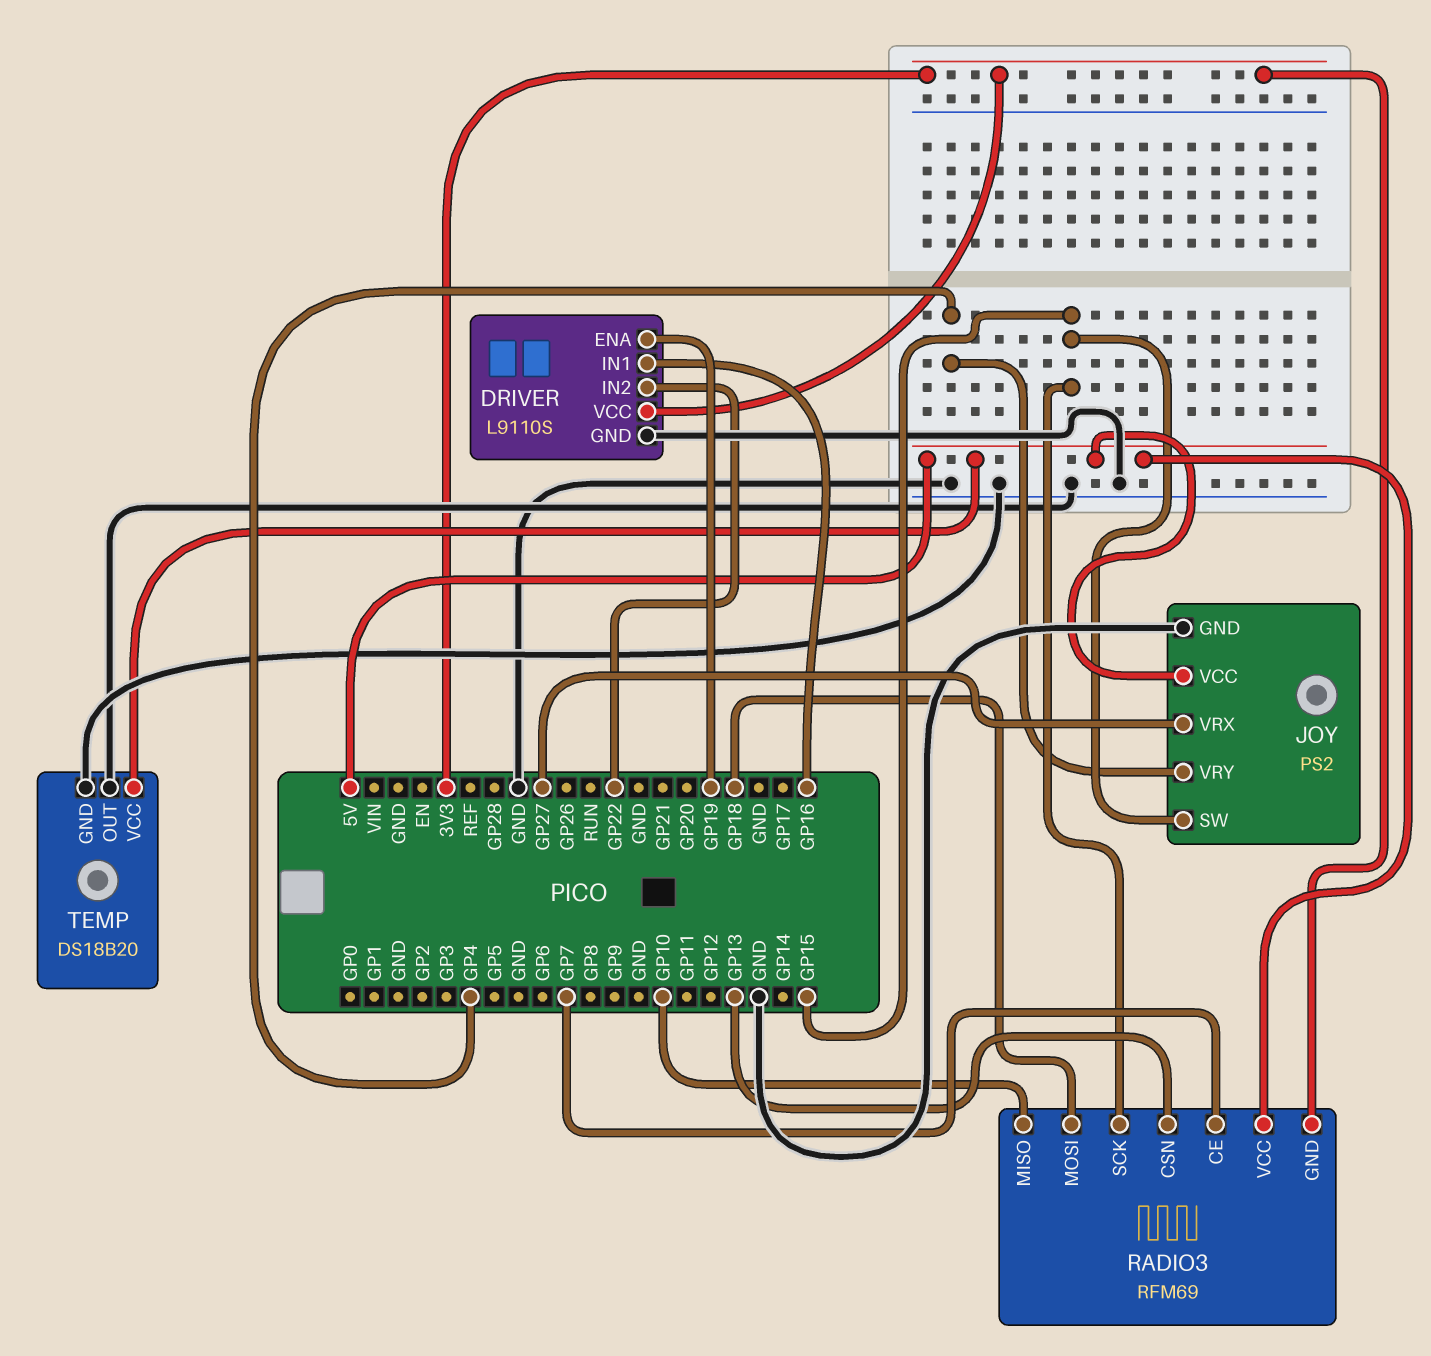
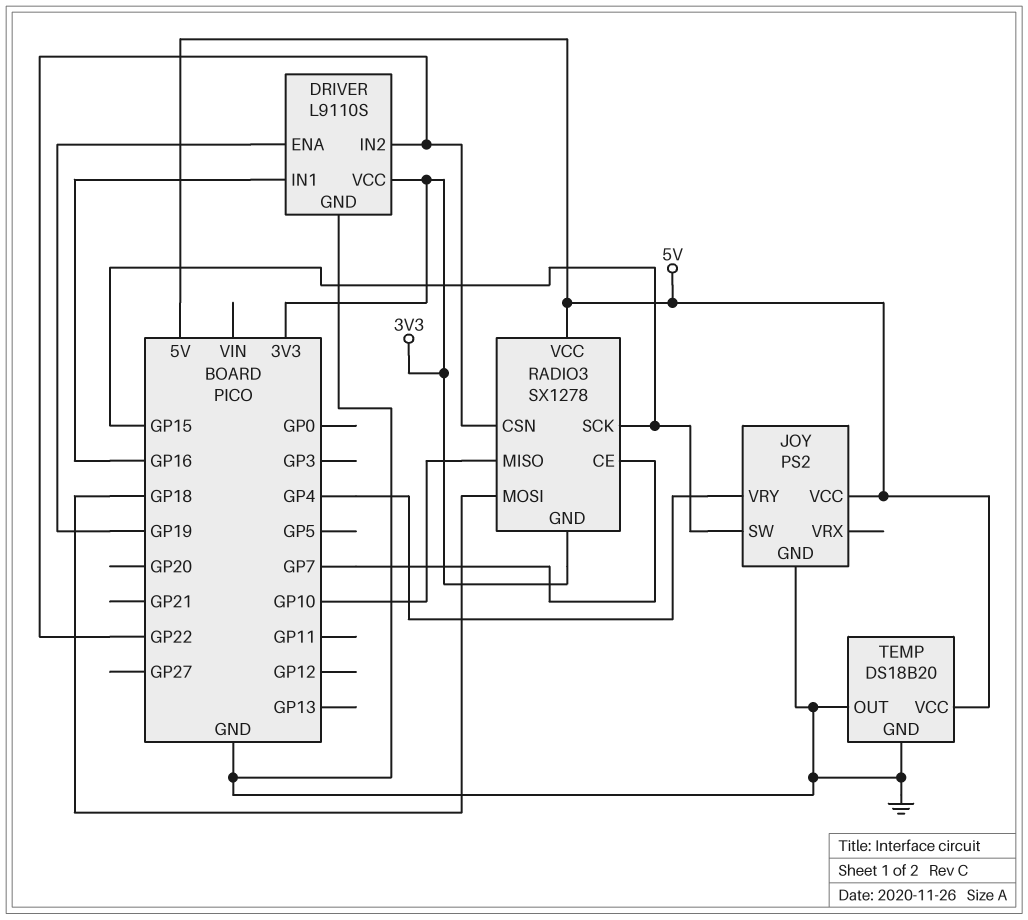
JOY pin VRX: GP27 -> none
RADIO3: RFM69 -> SX1278
RADIO3 pin CSN: GP13 -> GP22

